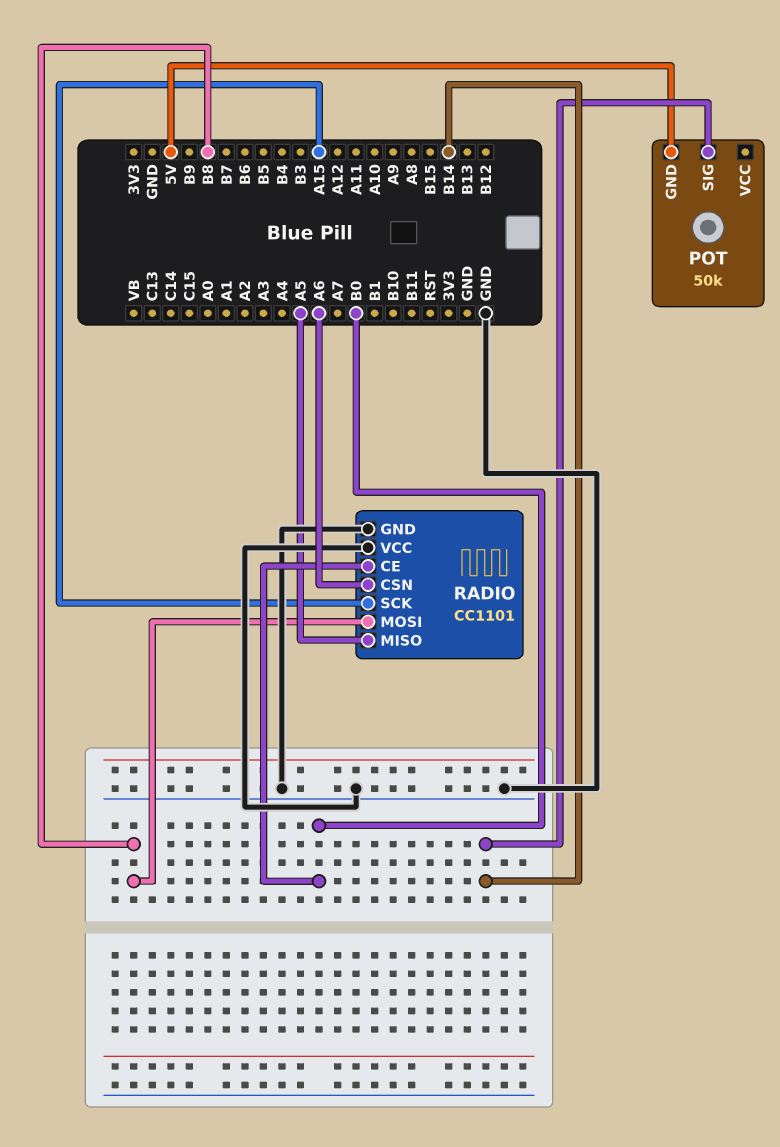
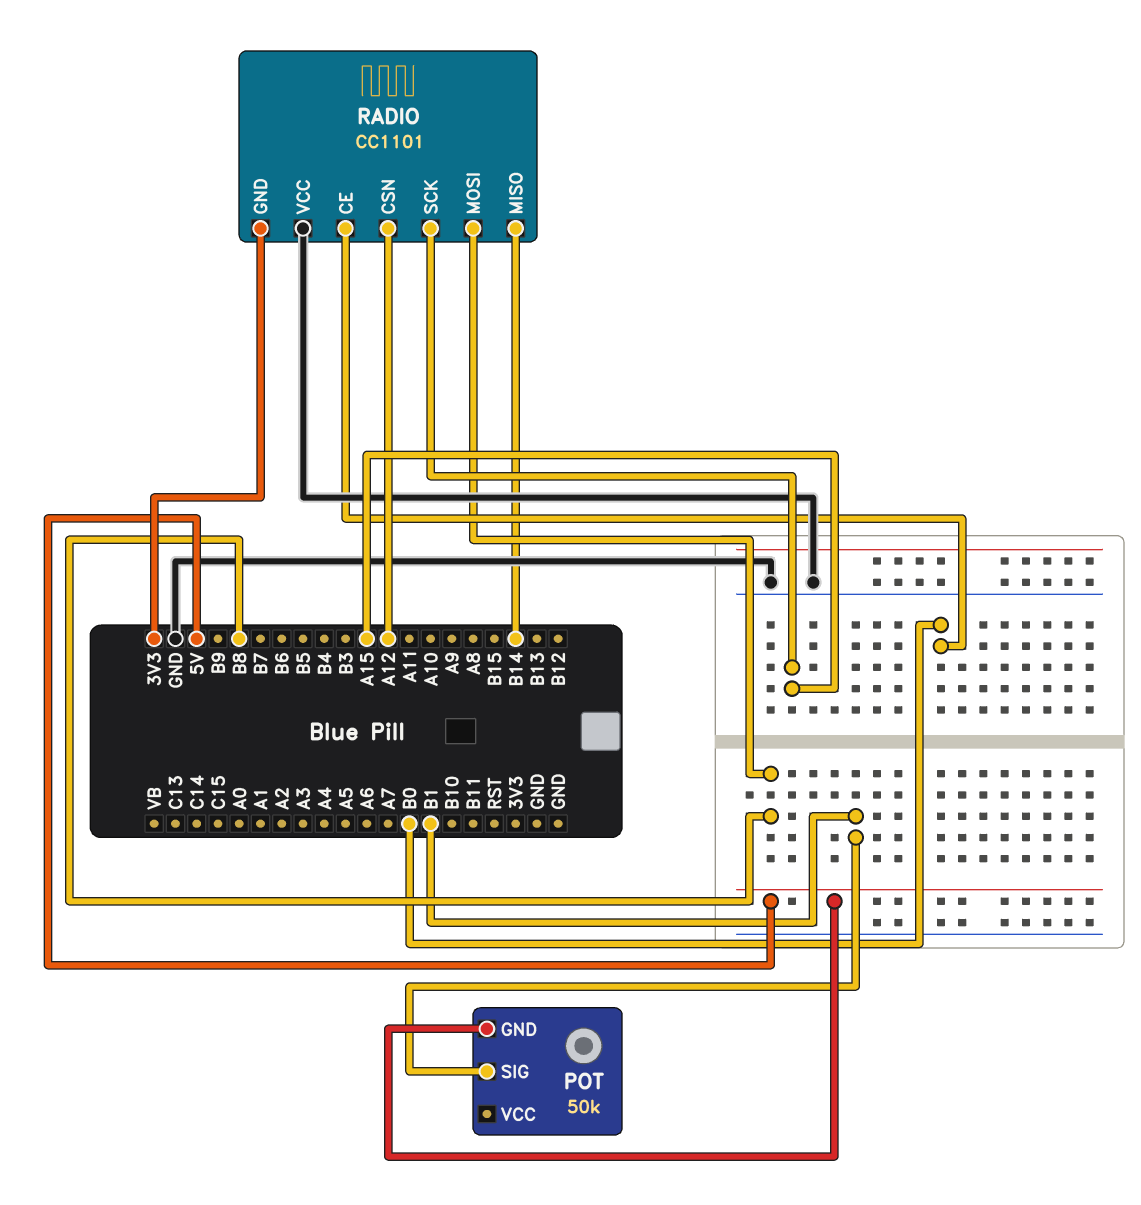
POT pin SIG: B14 -> B1
RADIO pin CSN: A6 -> A12
RADIO pin GND: GND -> 3V3
RADIO pin MISO: A5 -> B14

